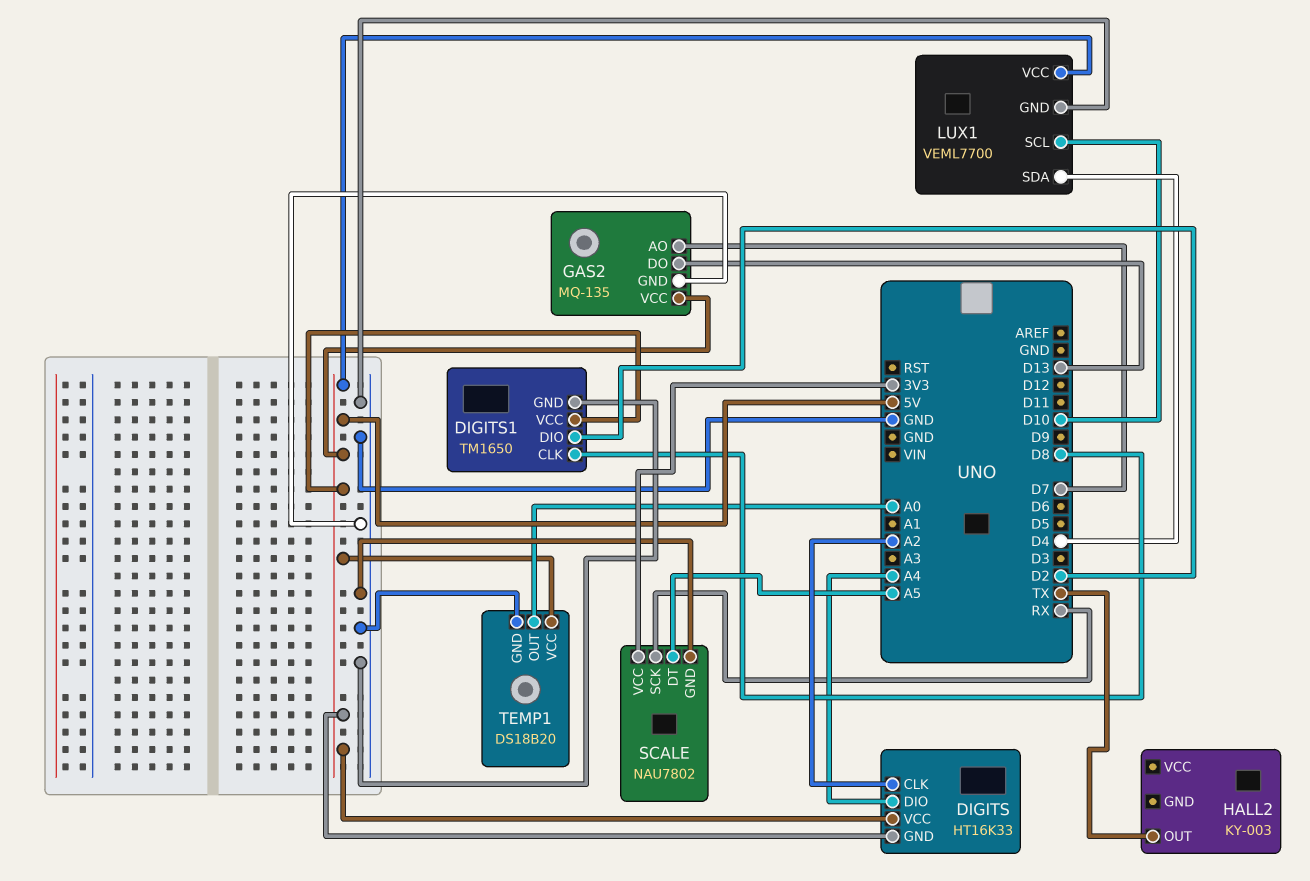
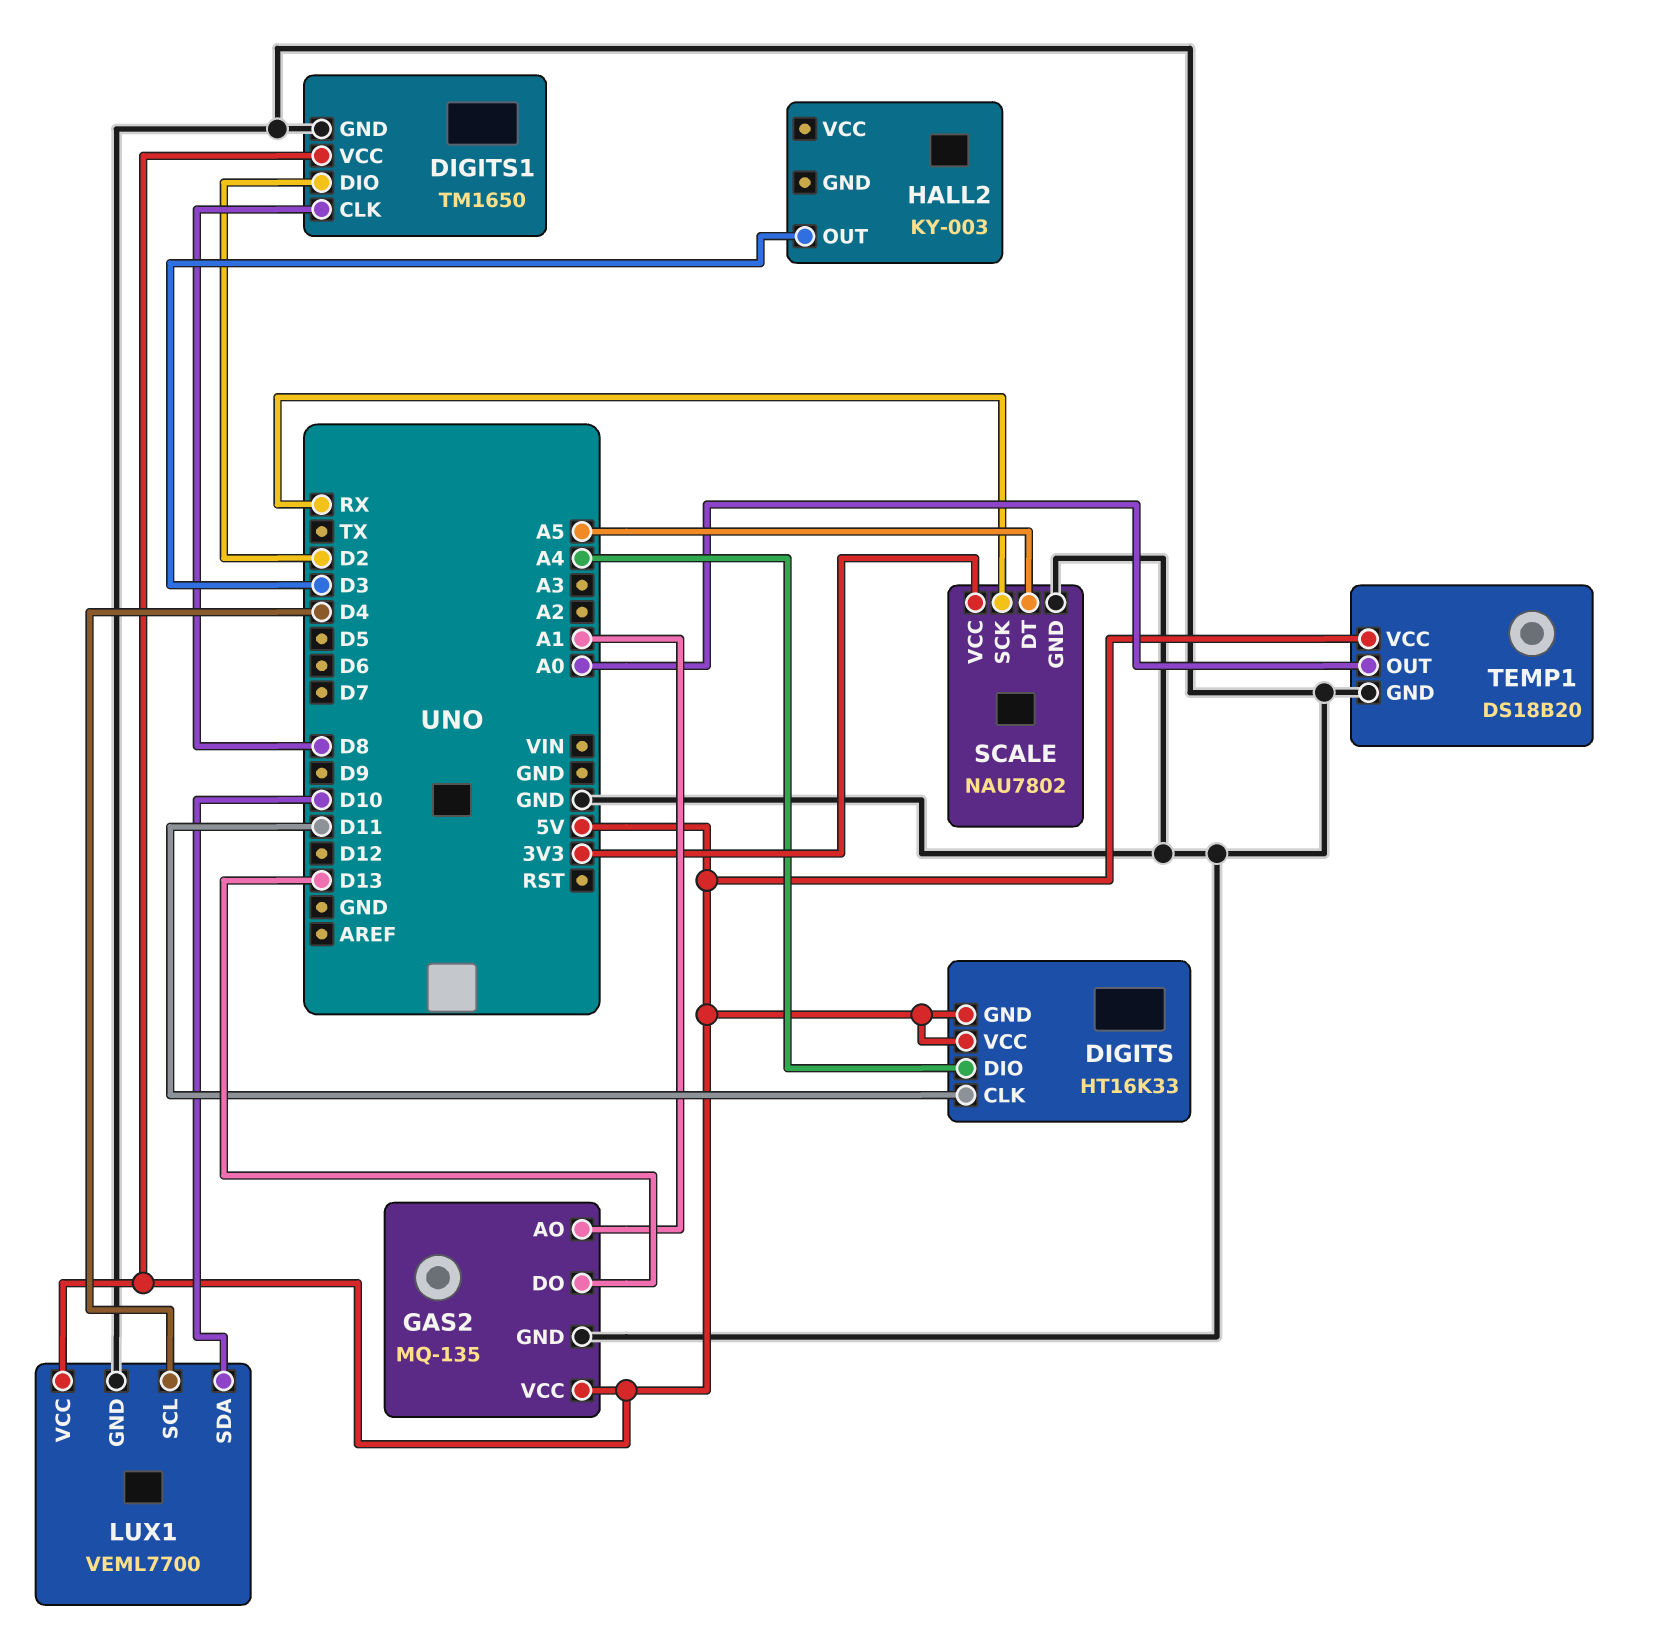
DIGITS pin CLK: A2 -> D11
GAS2 pin AO: D7 -> A1
HALL2 pin OUT: TX -> D3
LUX1 pin SCL: D10 -> D4
LUX1 pin SDA: D4 -> D10

